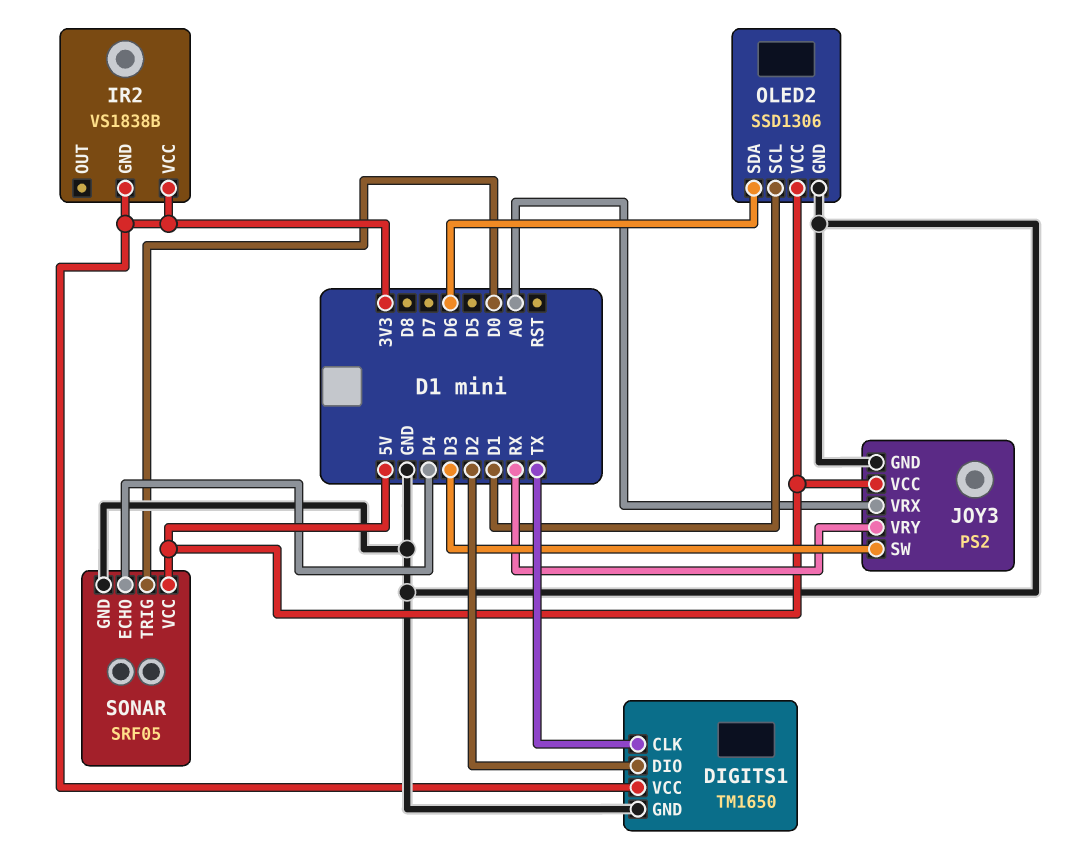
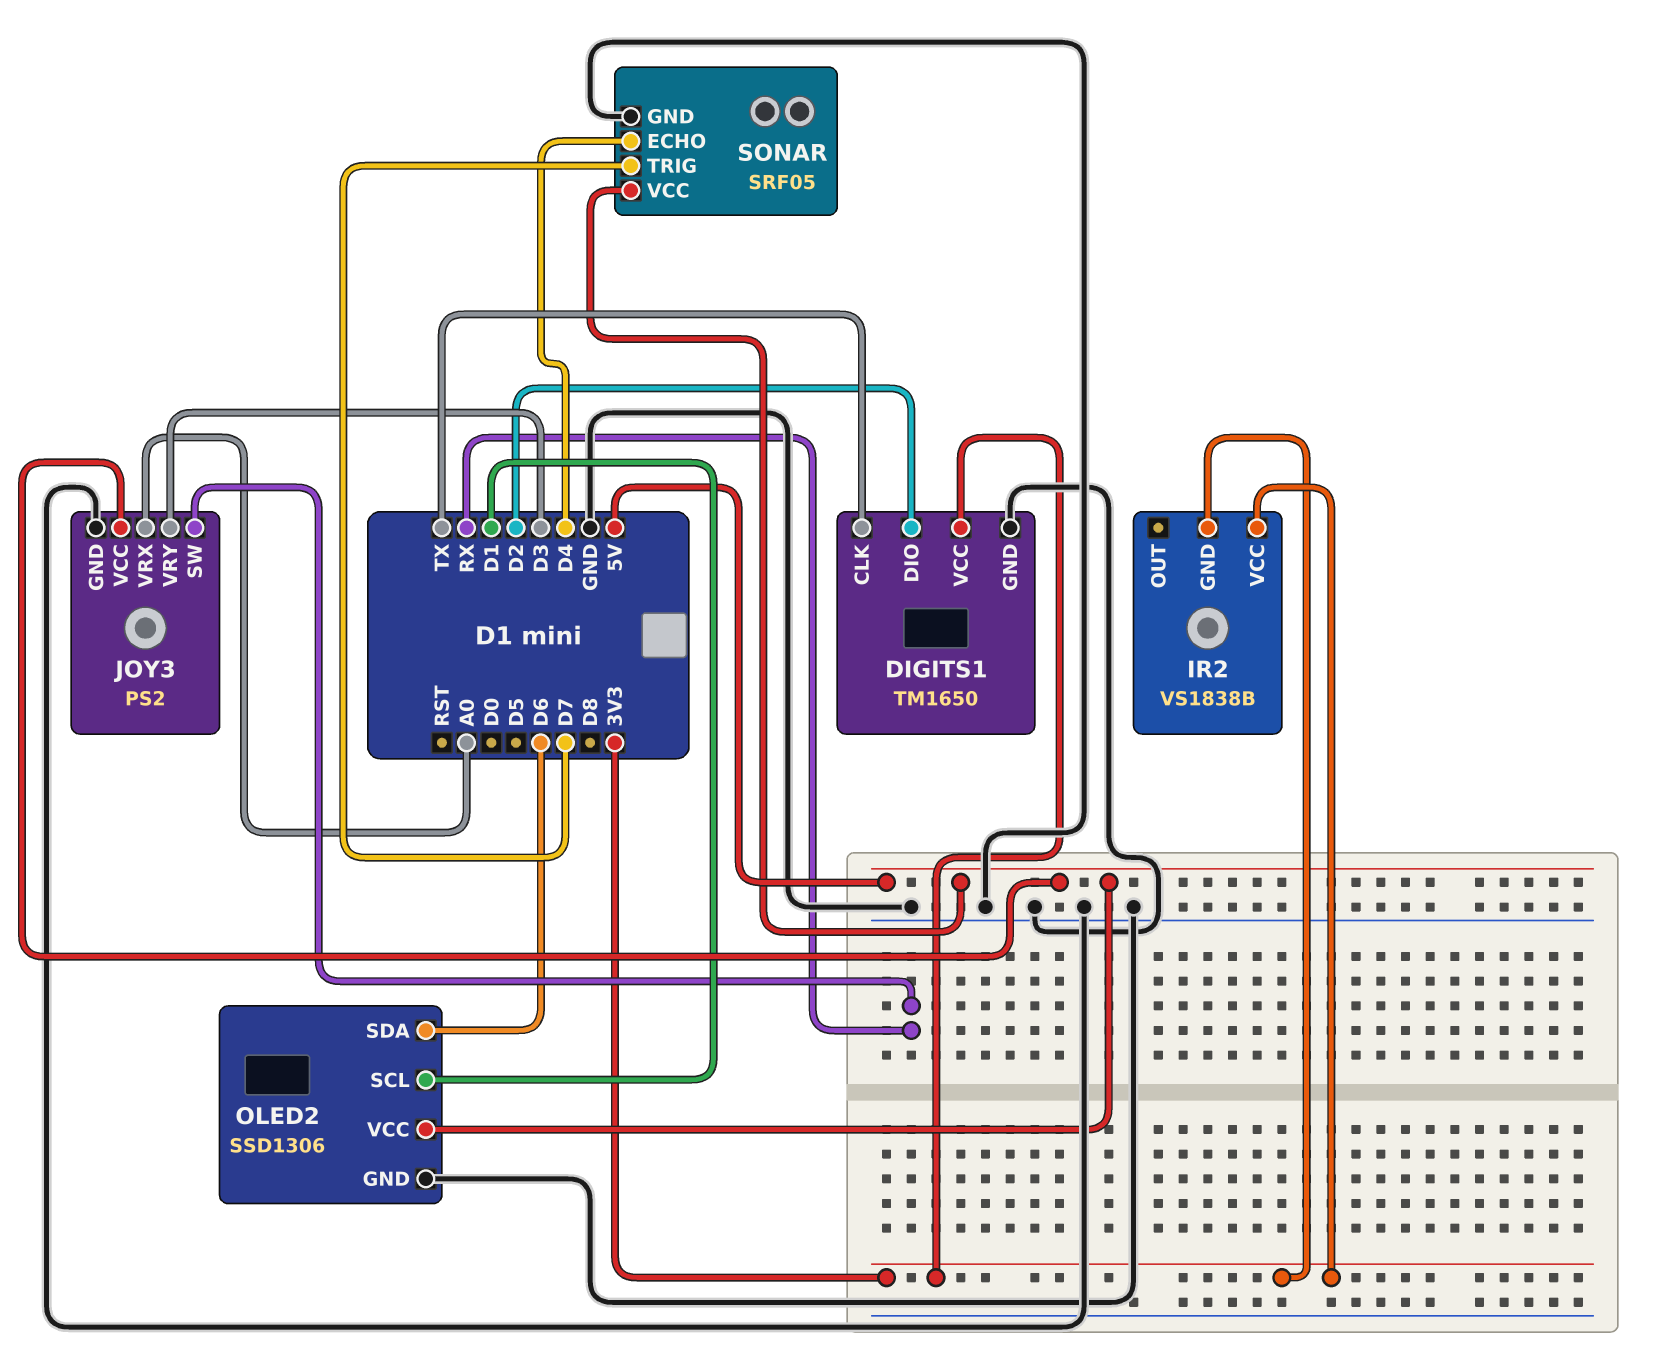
JOY3 pin SW: D3 -> RX
JOY3 pin VRY: RX -> D3
SONAR pin TRIG: D0 -> D7

